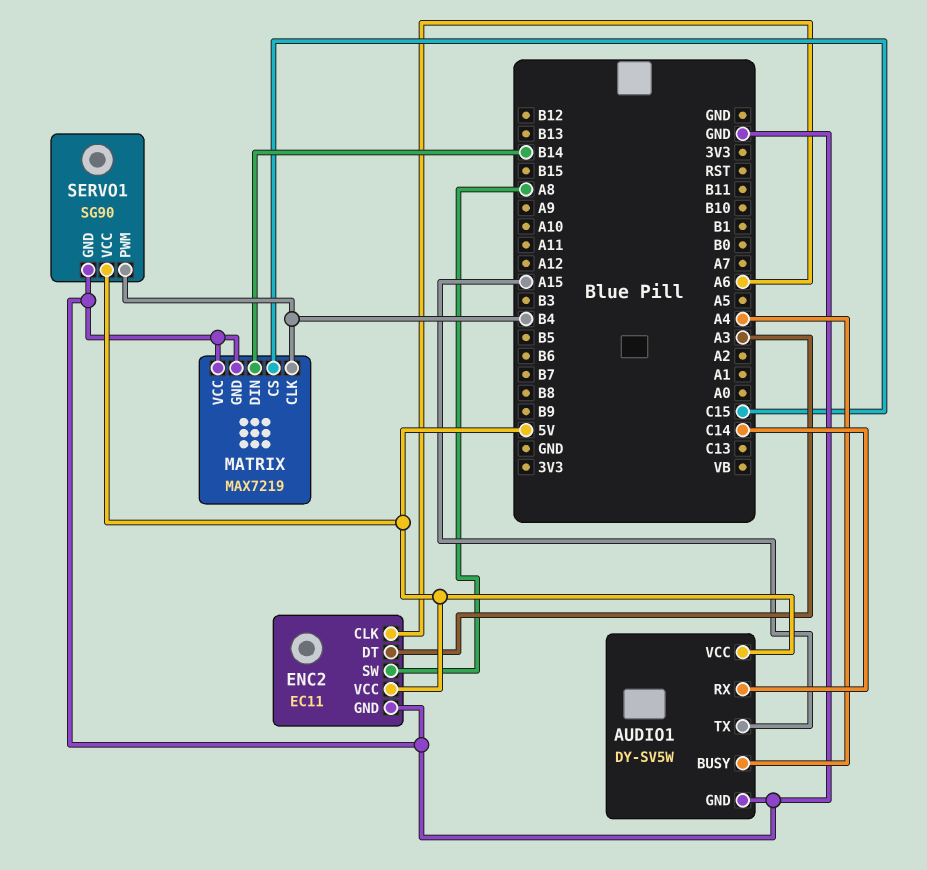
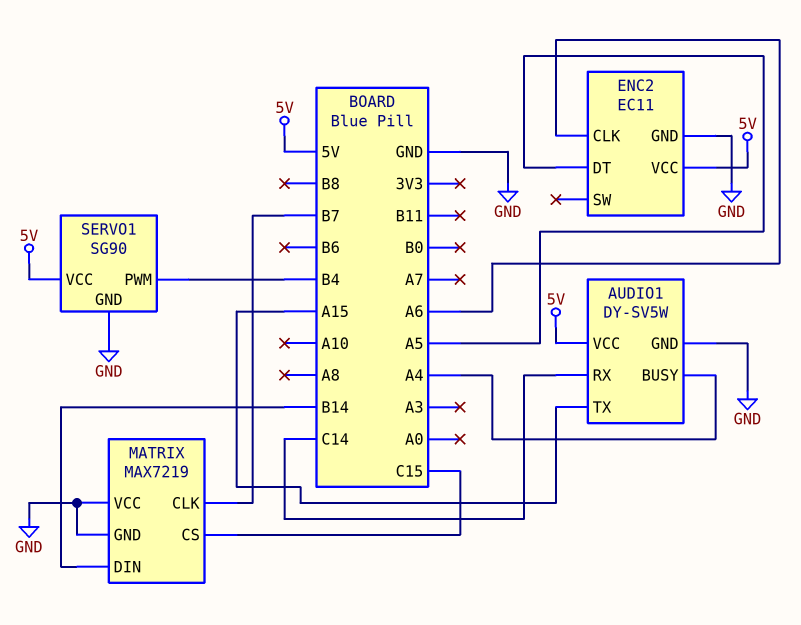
ENC2 pin DT: A3 -> A5
ENC2 pin SW: A8 -> none
MATRIX pin CLK: B4 -> B7

